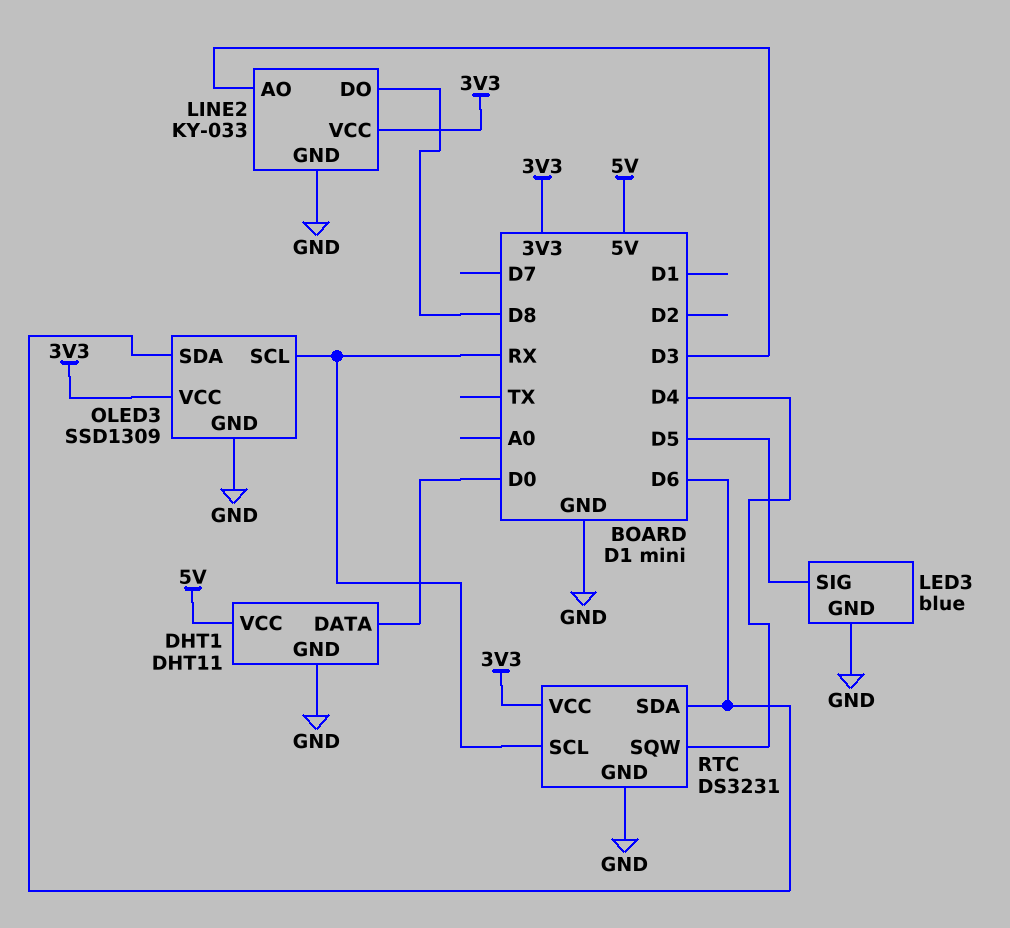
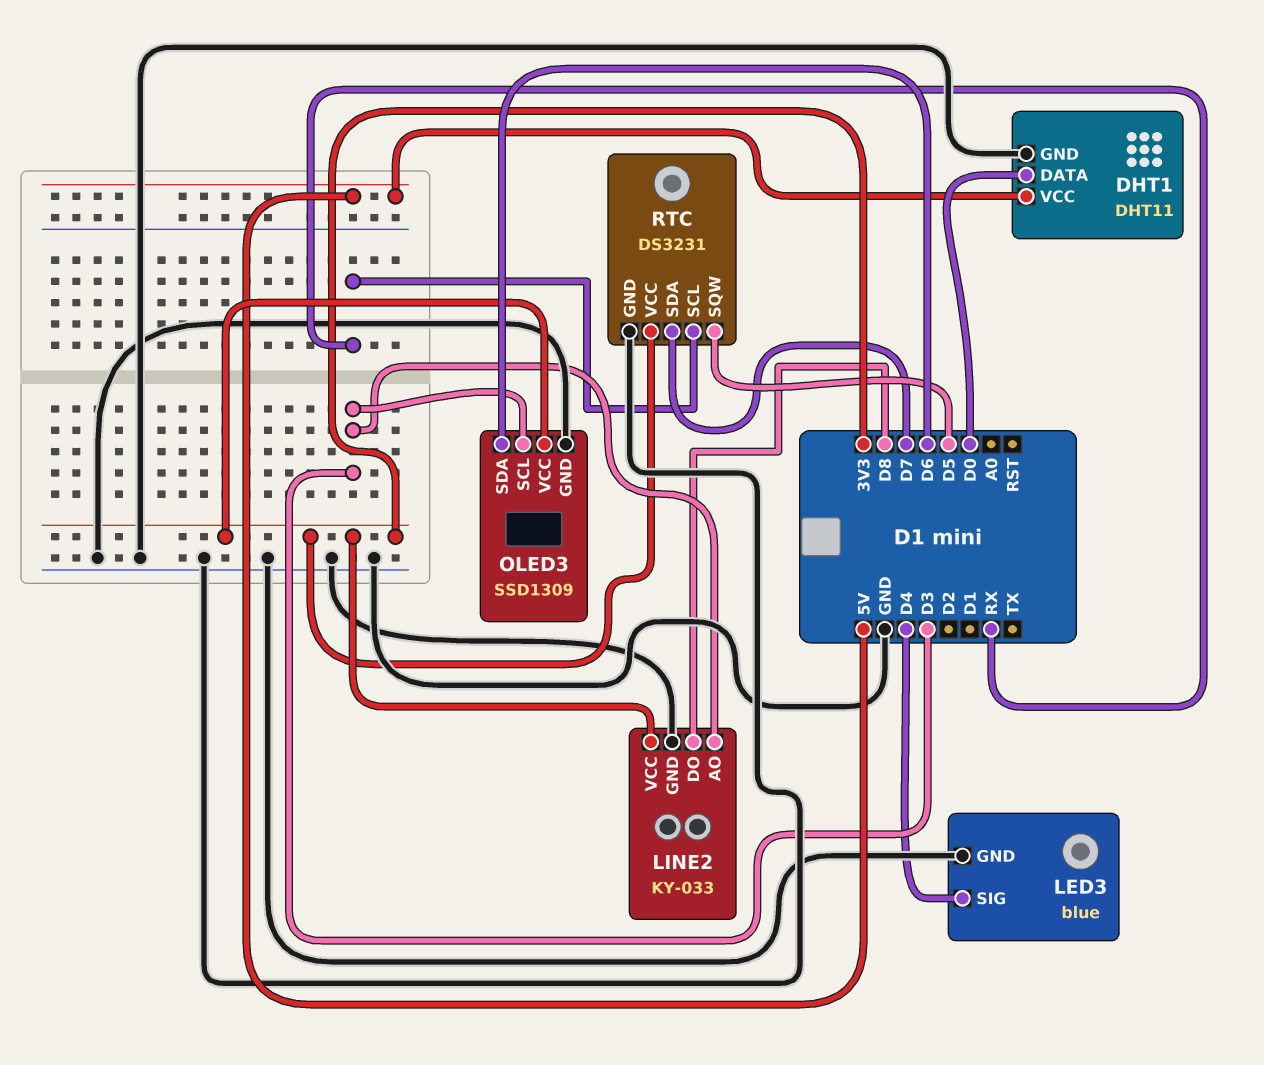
LED3 pin SIG: D5 -> D4
OLED3 pin SCL: RX -> D3
RTC pin SDA: D6 -> D7
RTC pin SQW: D4 -> D5

